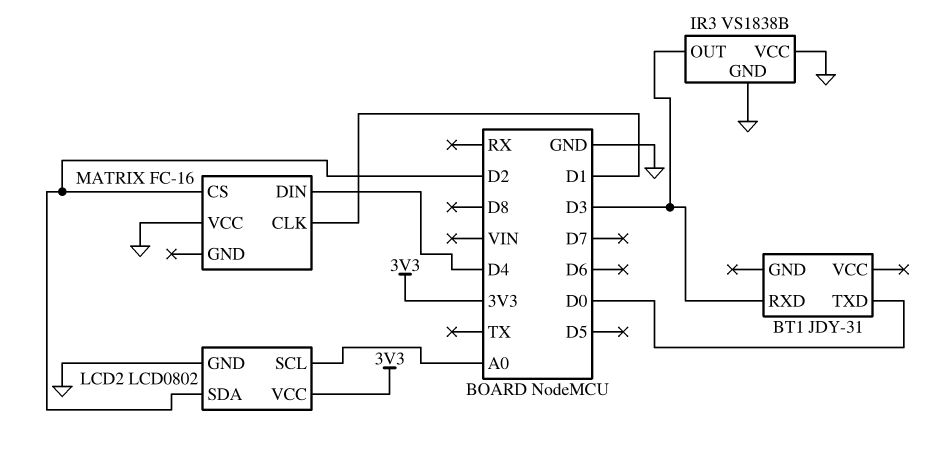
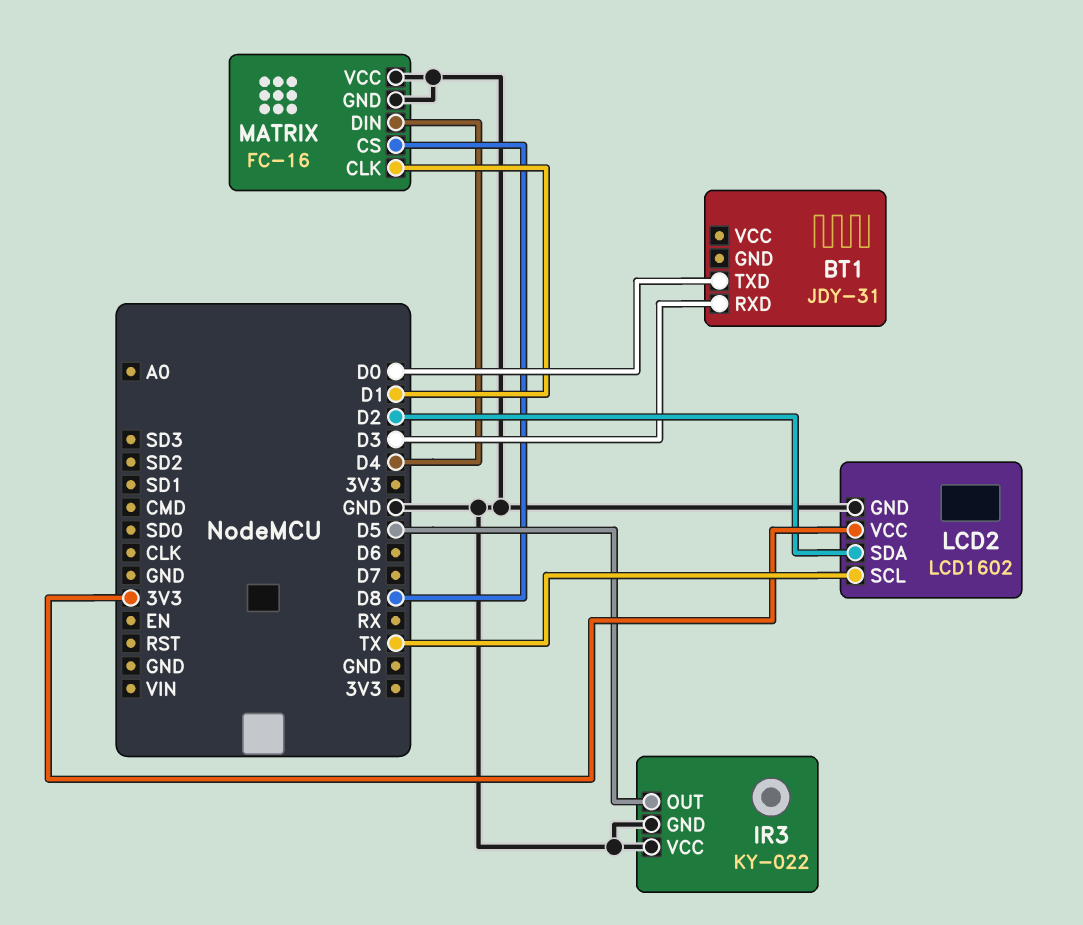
IR3: VS1838B -> KY-022
IR3 pin OUT: D3 -> D5
LCD2: LCD0802 -> LCD1602
LCD2 pin SCL: A0 -> TX
MATRIX pin CS: D2 -> D8
MATRIX pin GND: none -> GND

